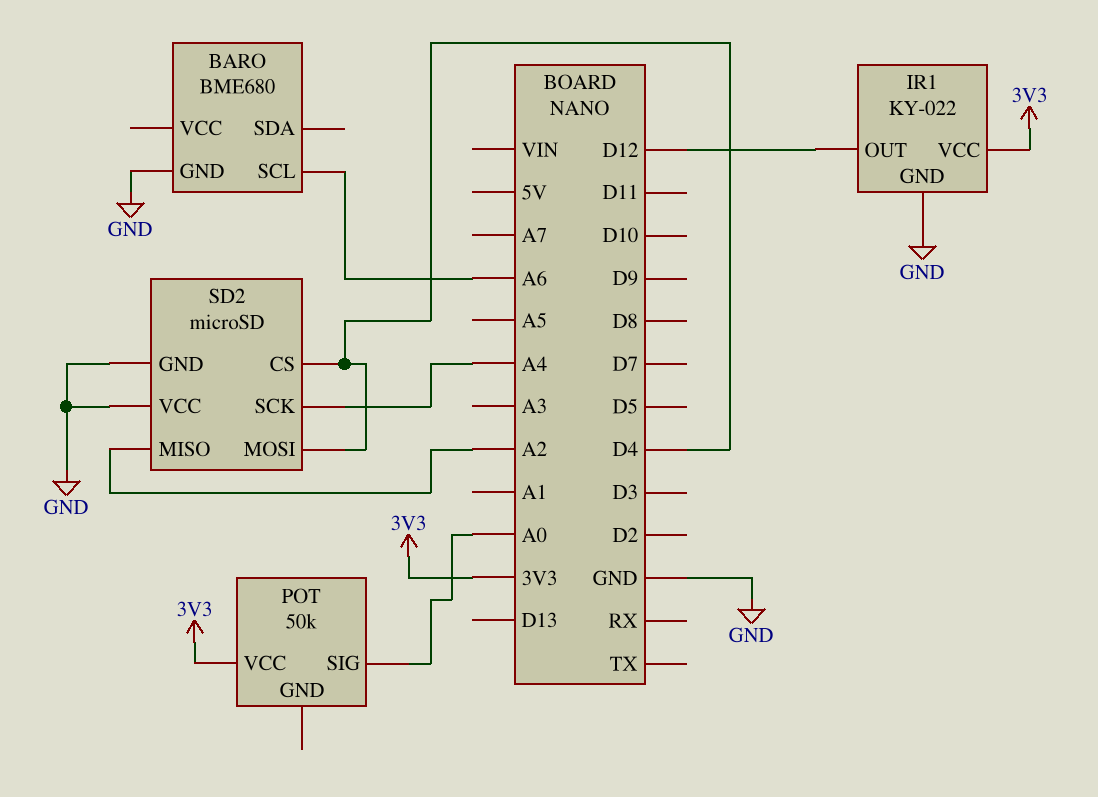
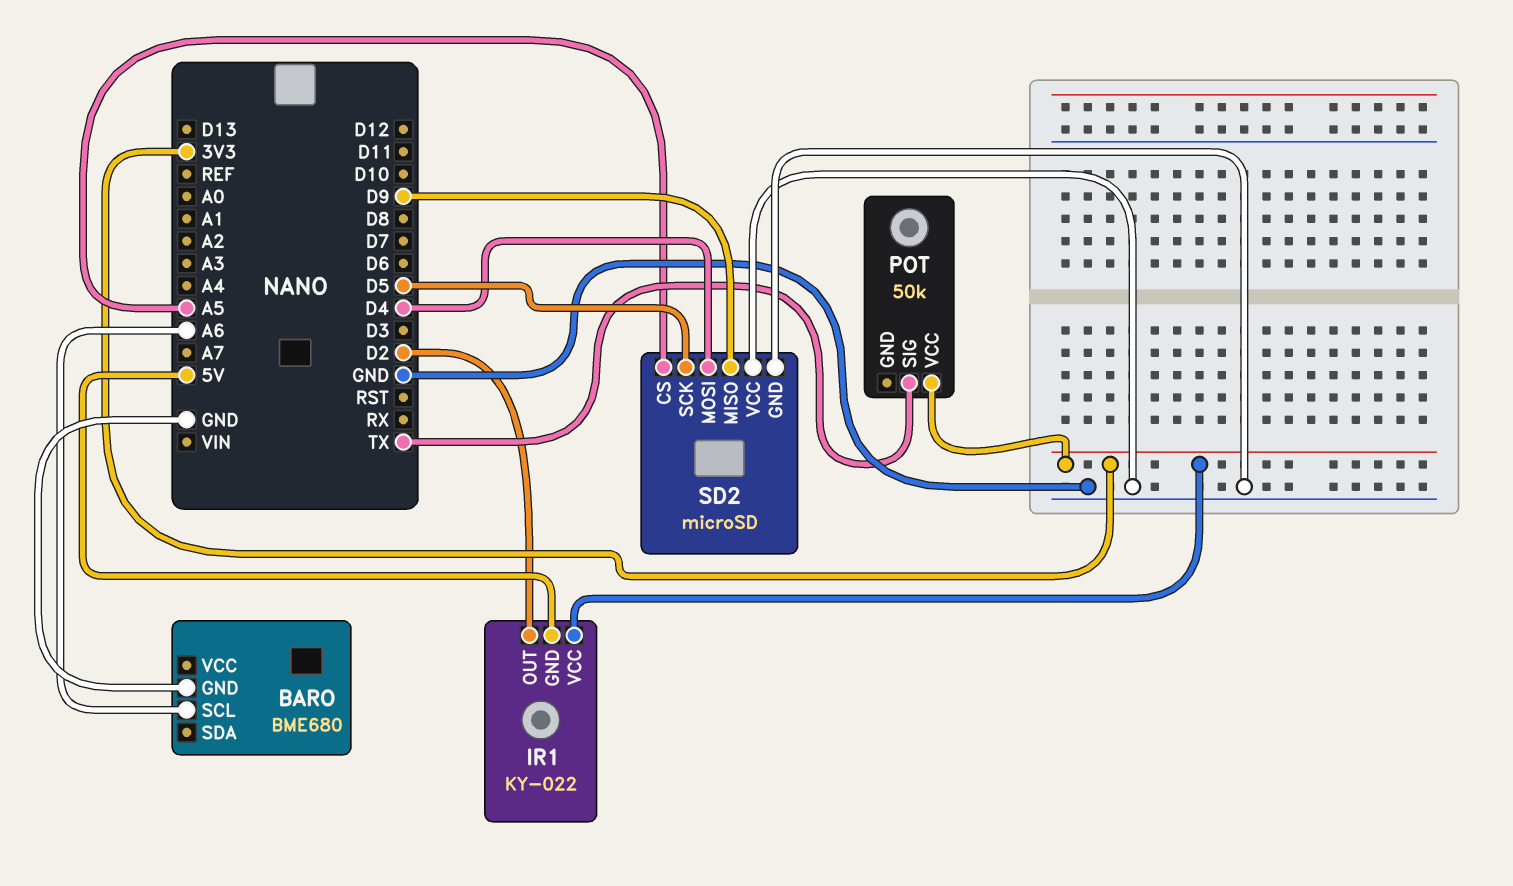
IR1 pin GND: GND -> 5V
IR1 pin OUT: D12 -> D2
POT pin SIG: A0 -> TX
SD2 pin CS: D4 -> A5
SD2 pin MISO: A2 -> D9
SD2 pin SCK: A4 -> D5

